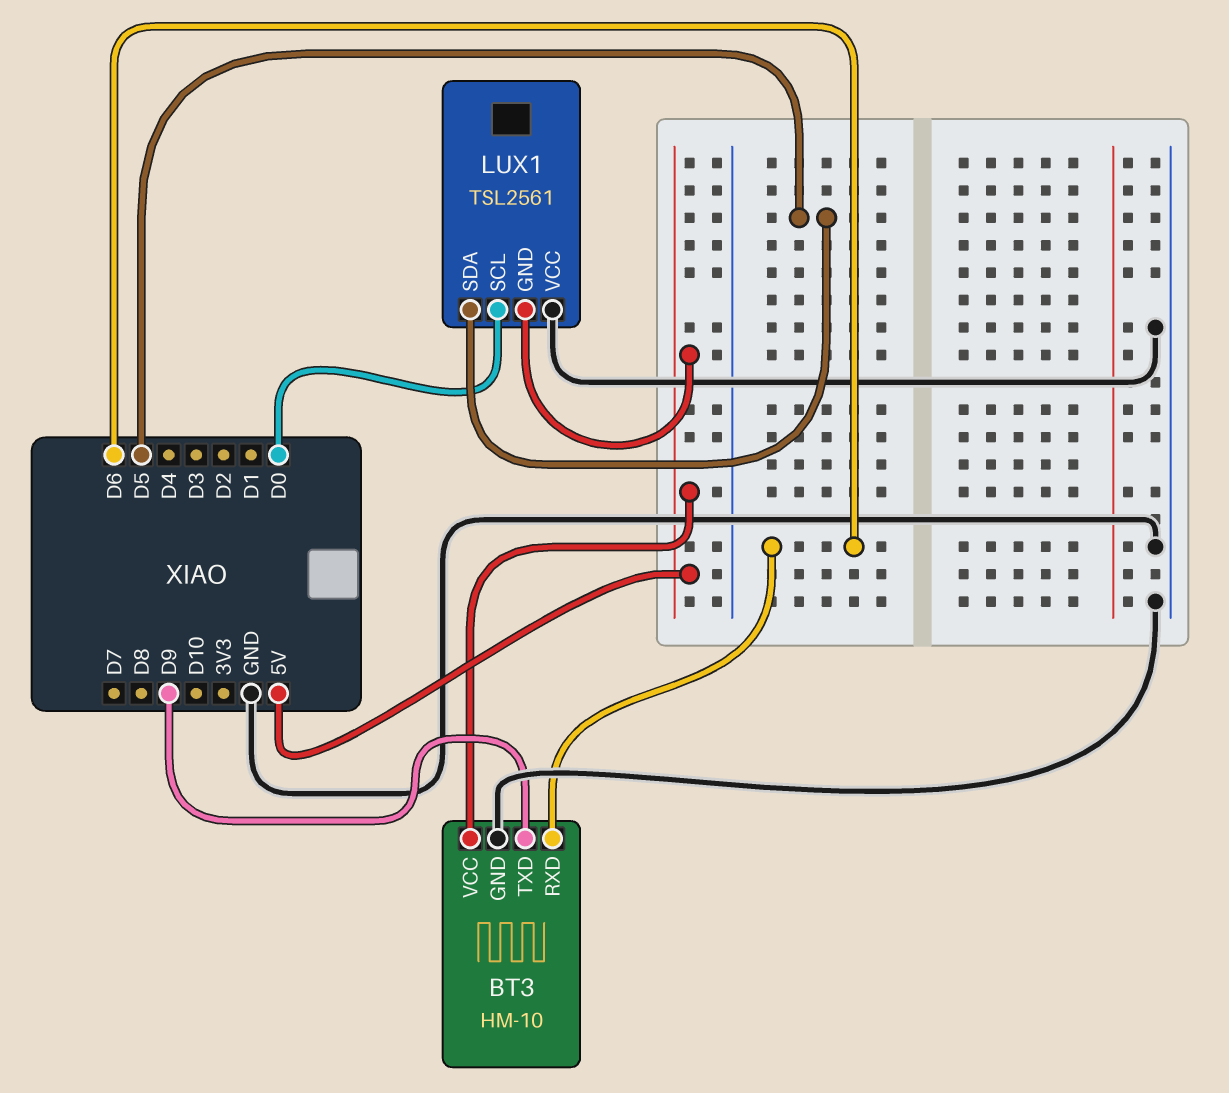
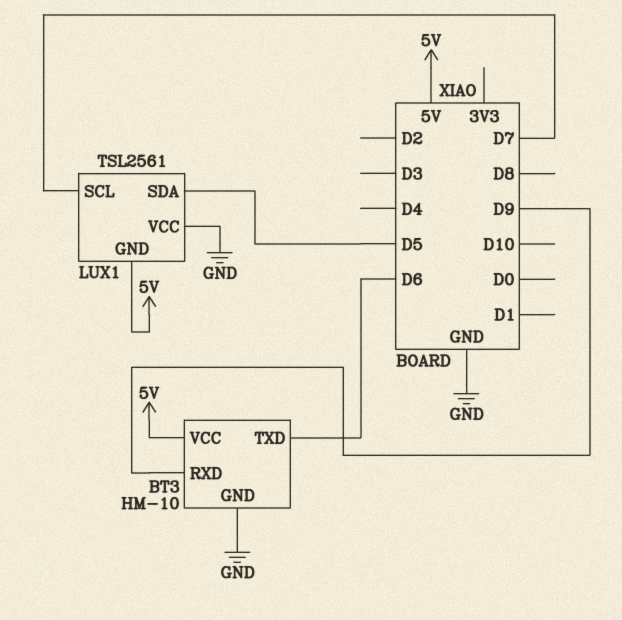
BT3 pin RXD: D6 -> D9
BT3 pin TXD: D9 -> D6
LUX1 pin SCL: D0 -> D7

